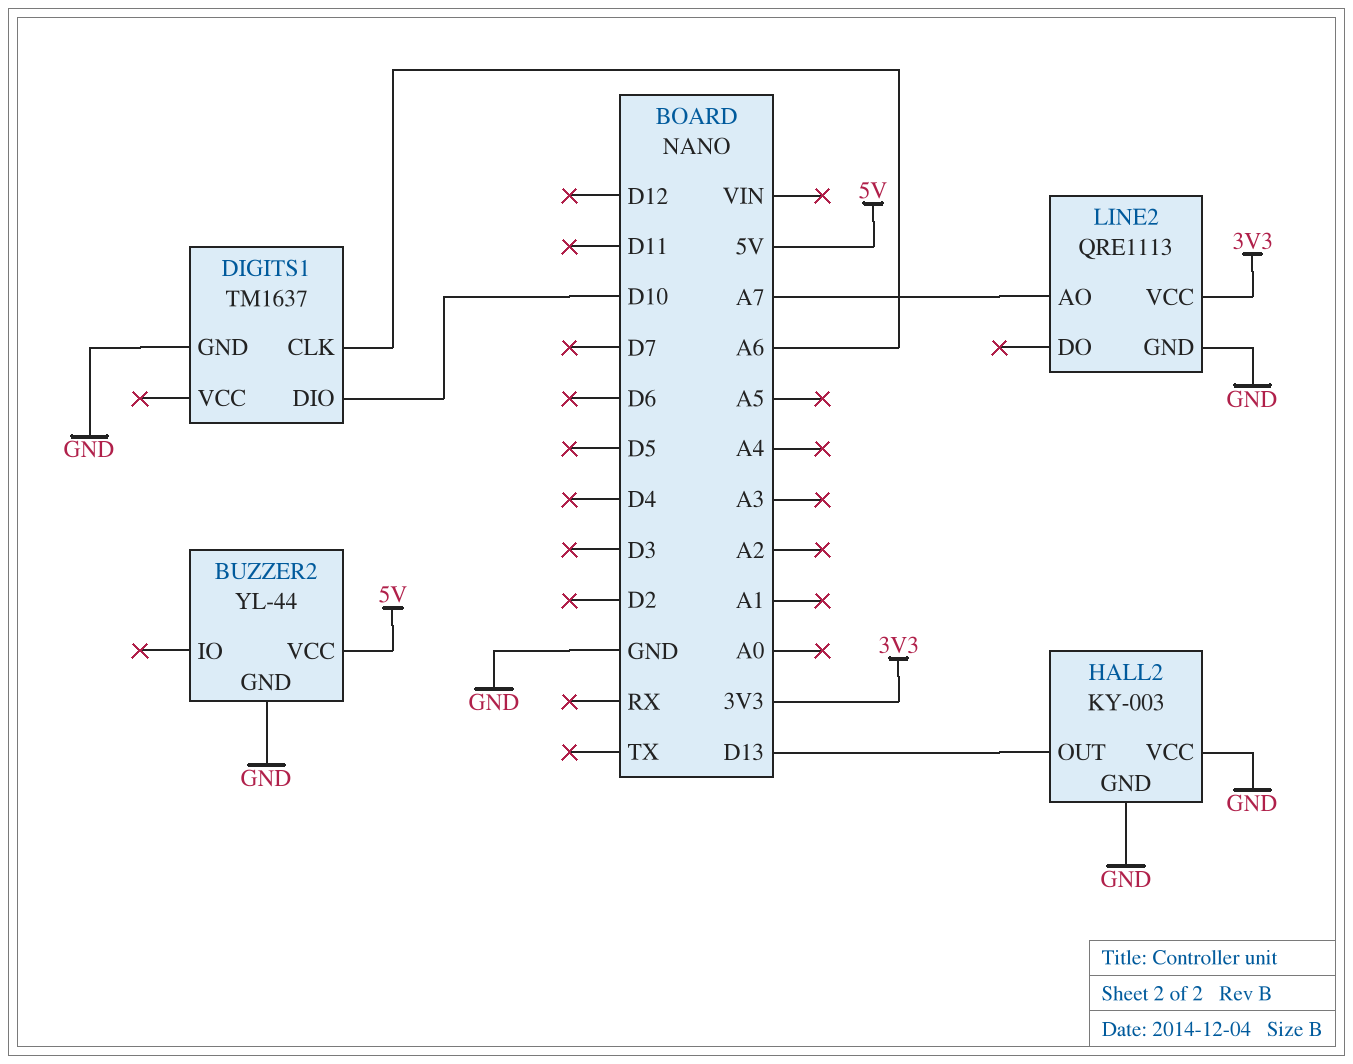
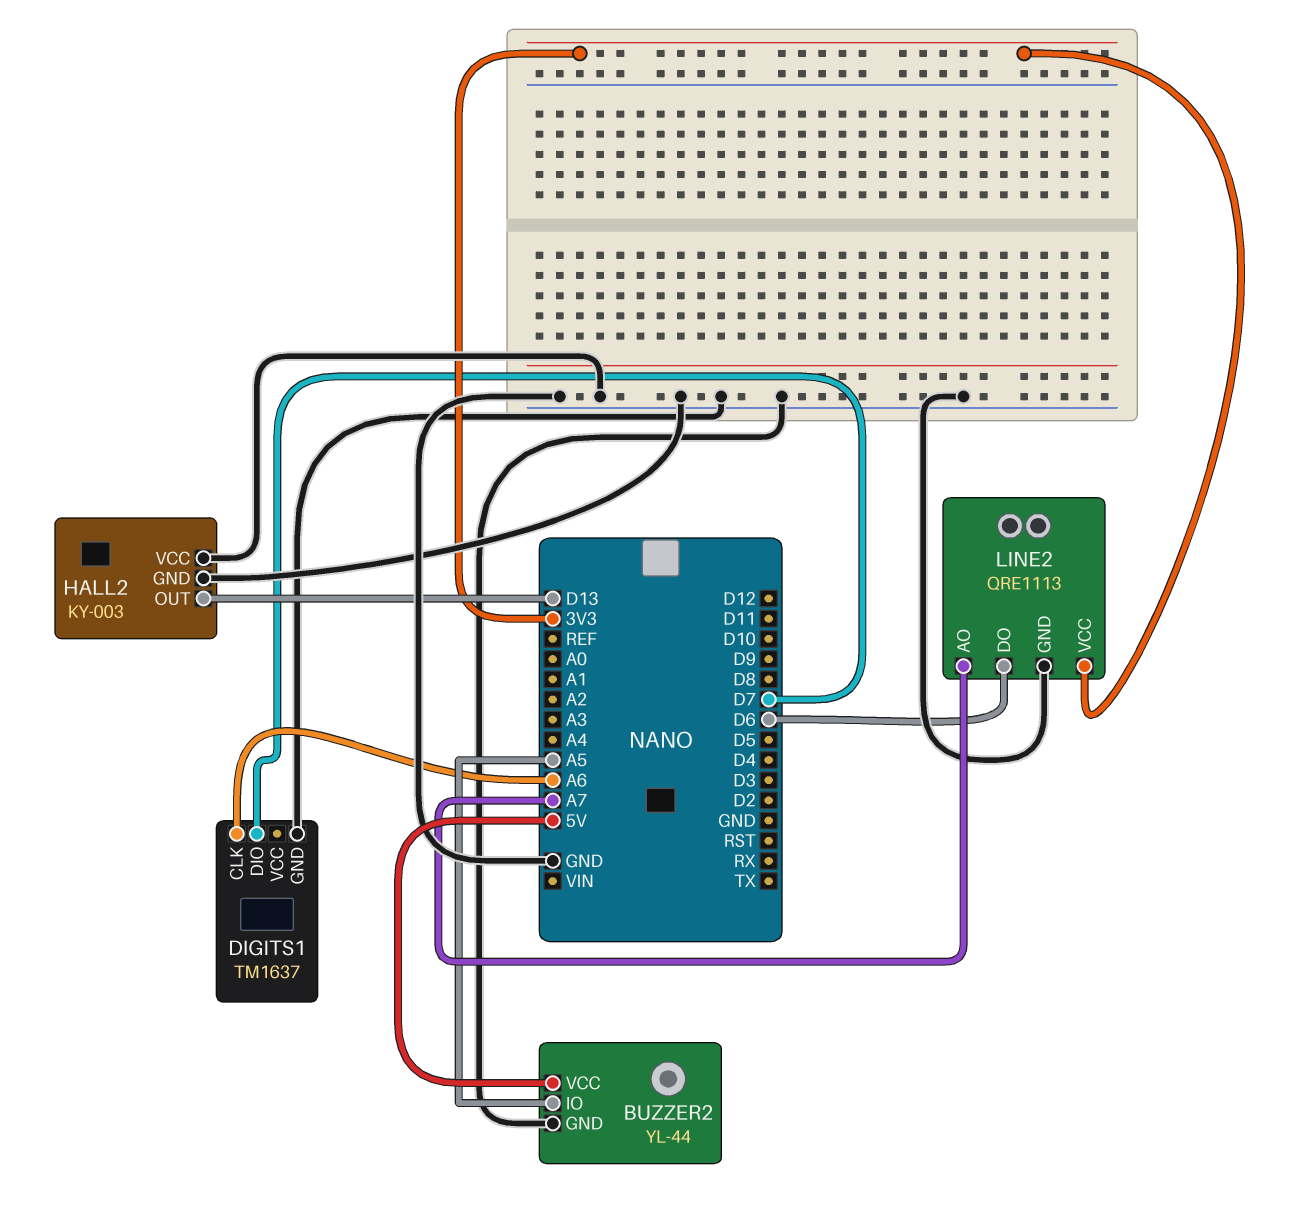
BUZZER2 pin IO: none -> A5
DIGITS1 pin DIO: D10 -> D7
LINE2 pin DO: none -> D6

